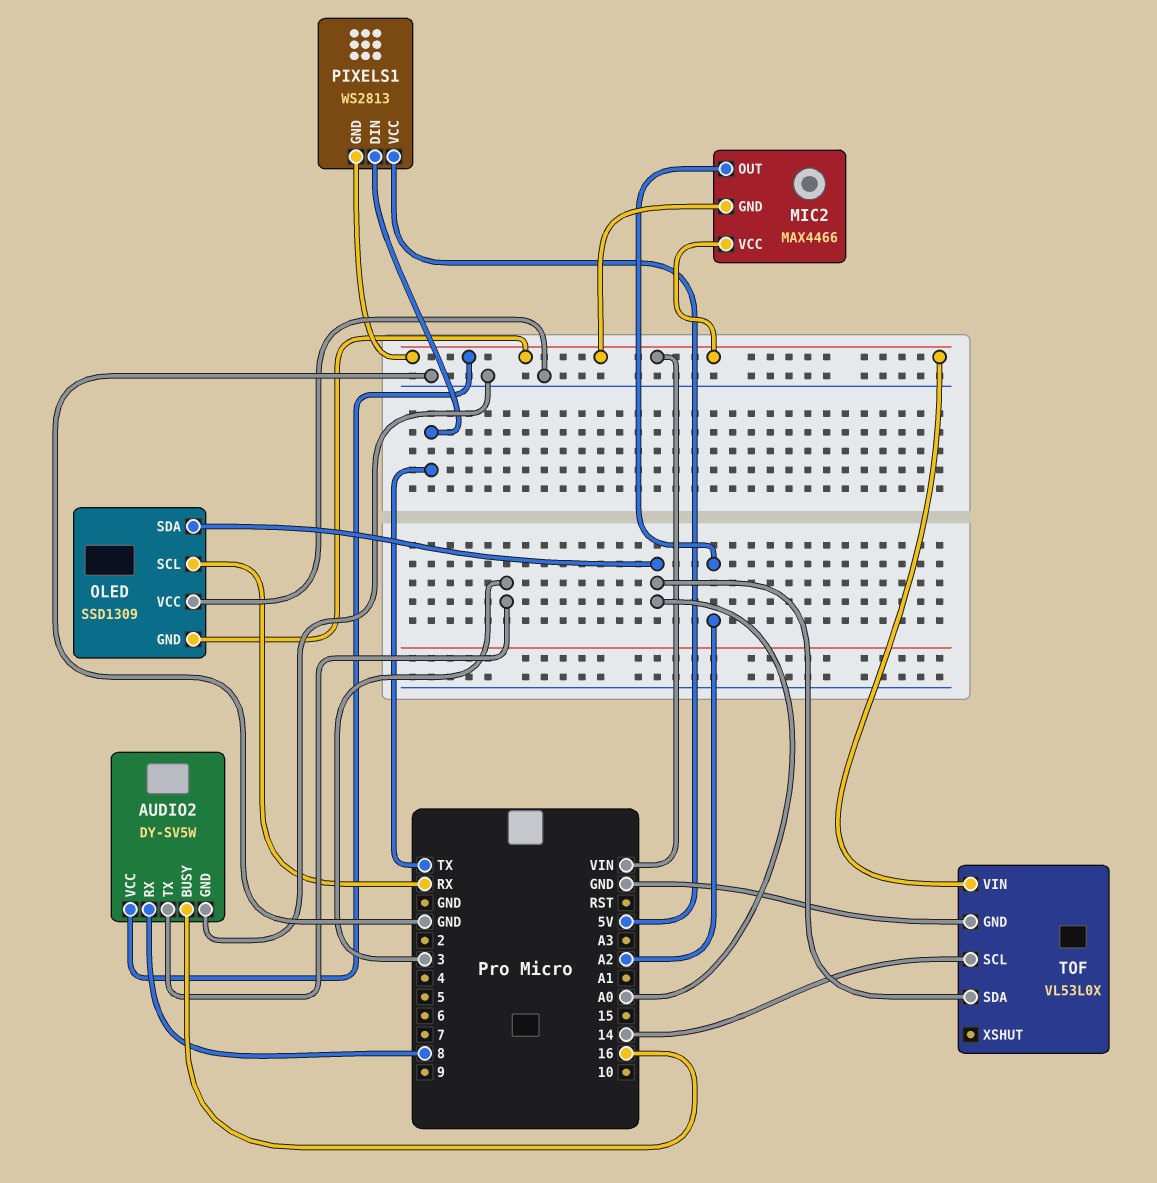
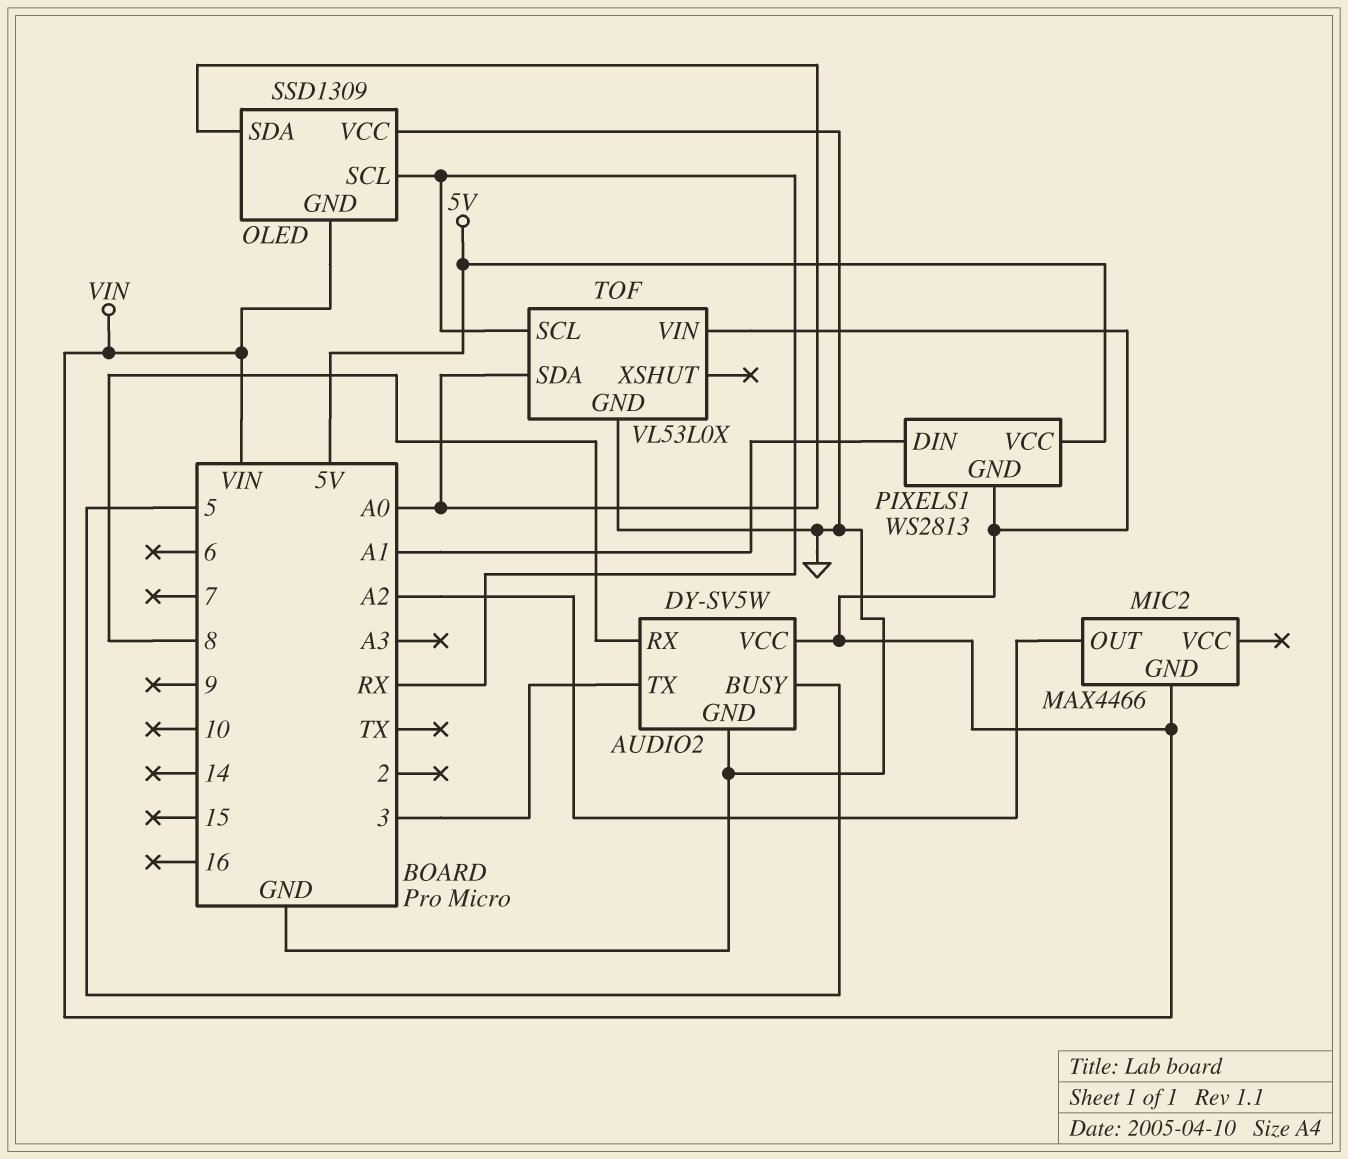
AUDIO2 pin BUSY: 16 -> 5
MIC2 pin VCC: VIN -> none
PIXELS1 pin DIN: TX -> A1
TOF pin SCL: 14 -> RX

